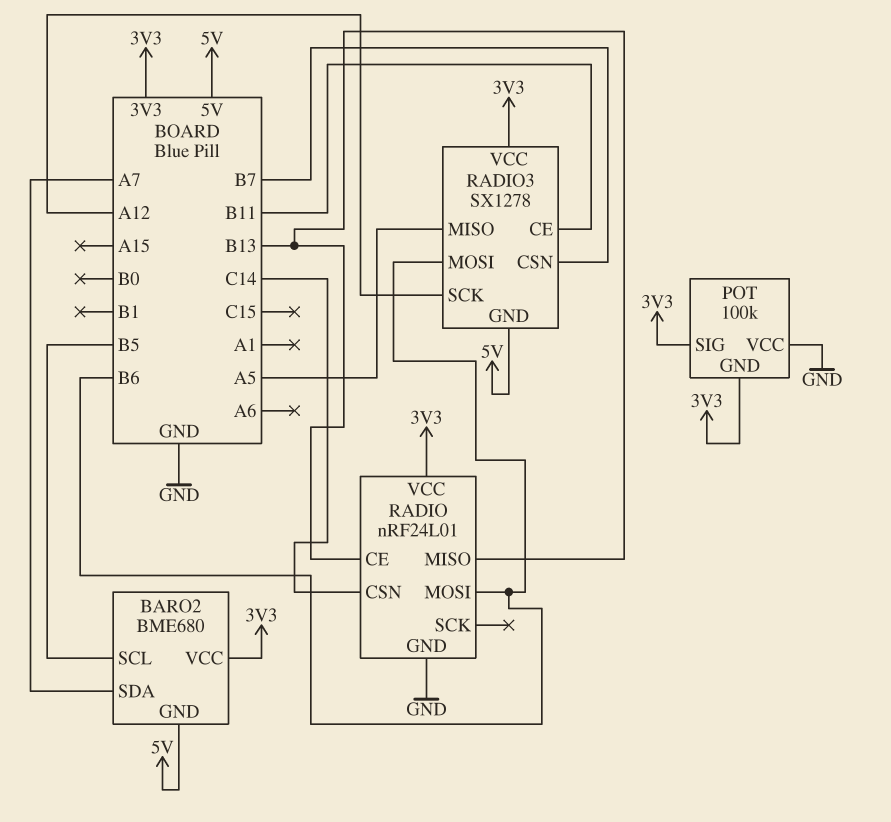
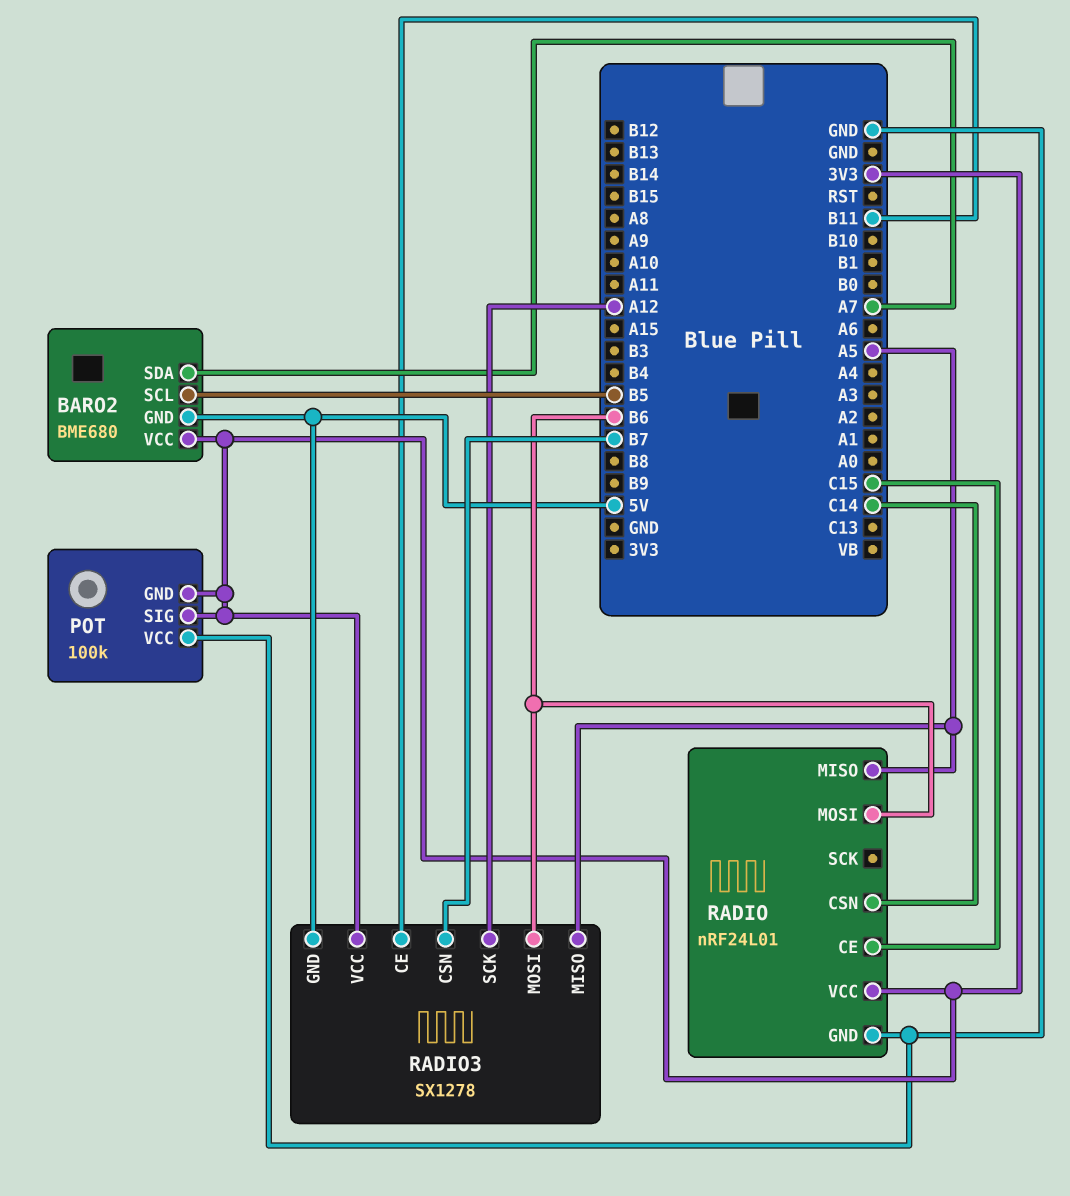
RADIO pin CE: B13 -> C15
RADIO pin MISO: B13 -> A5

